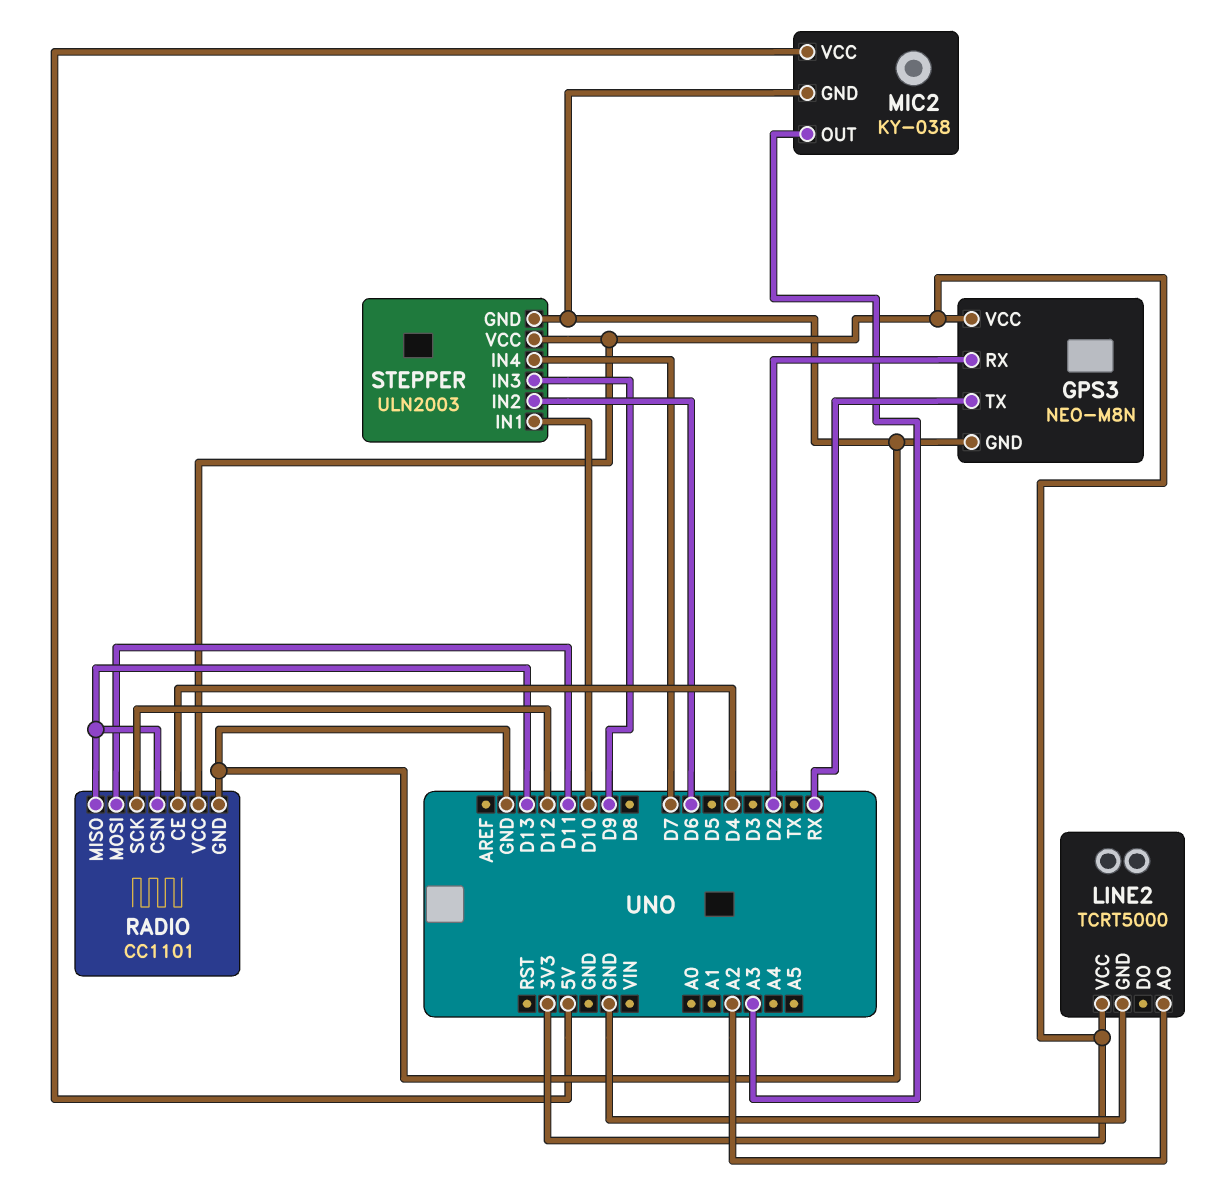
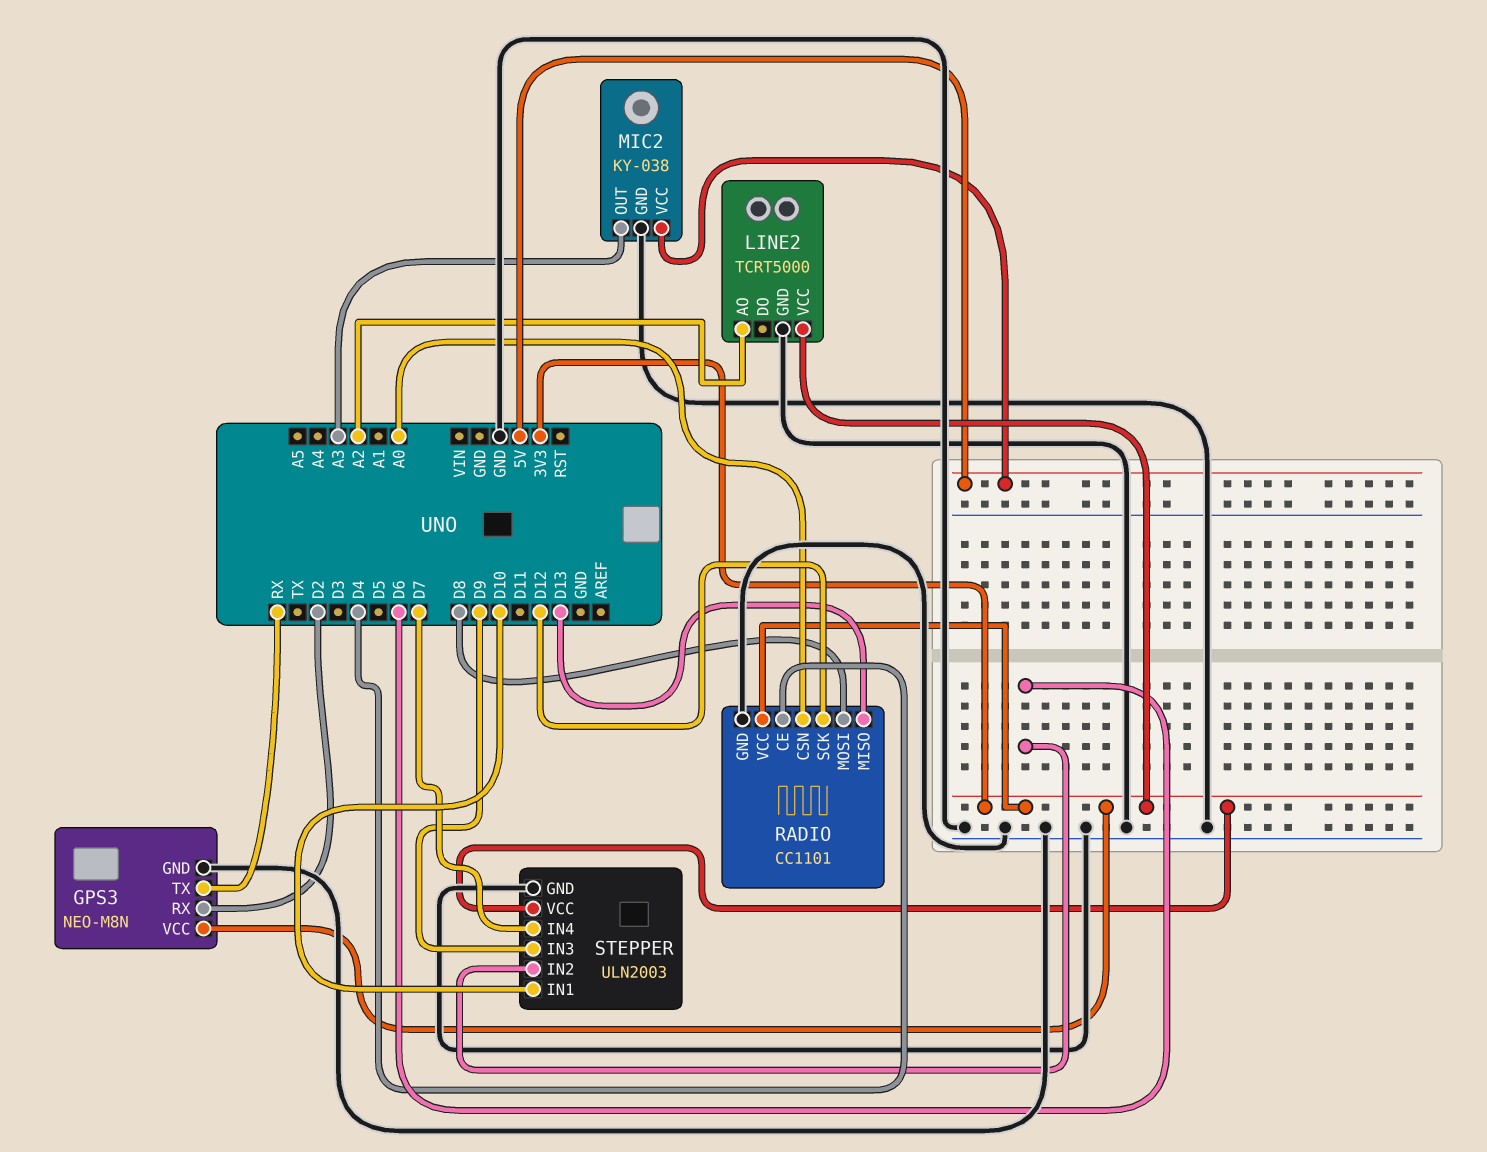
RADIO pin CSN: D13 -> A0
RADIO pin MOSI: D11 -> D8

